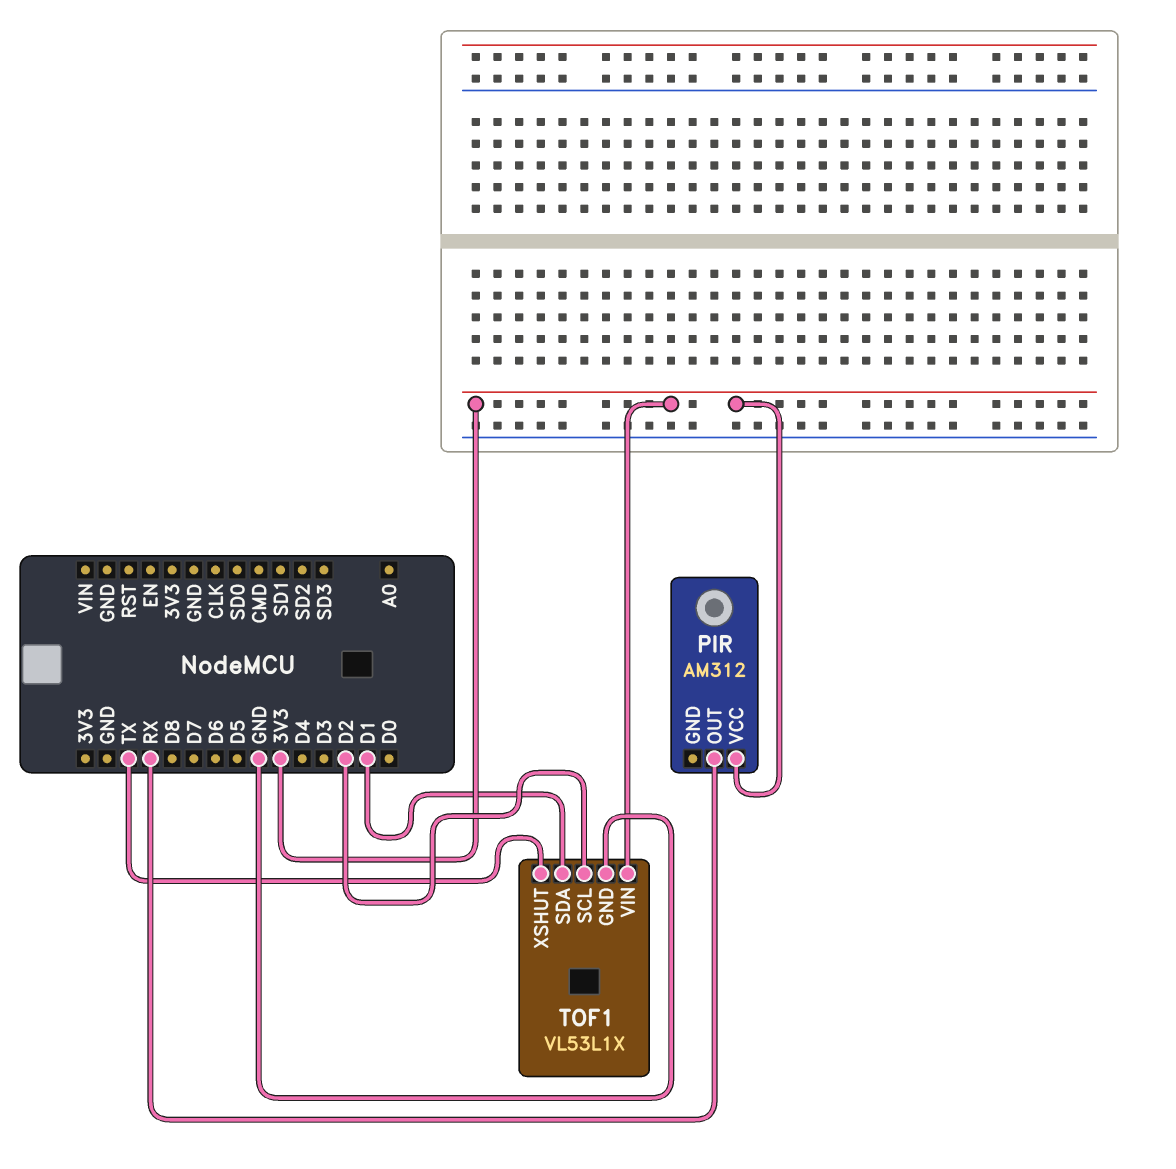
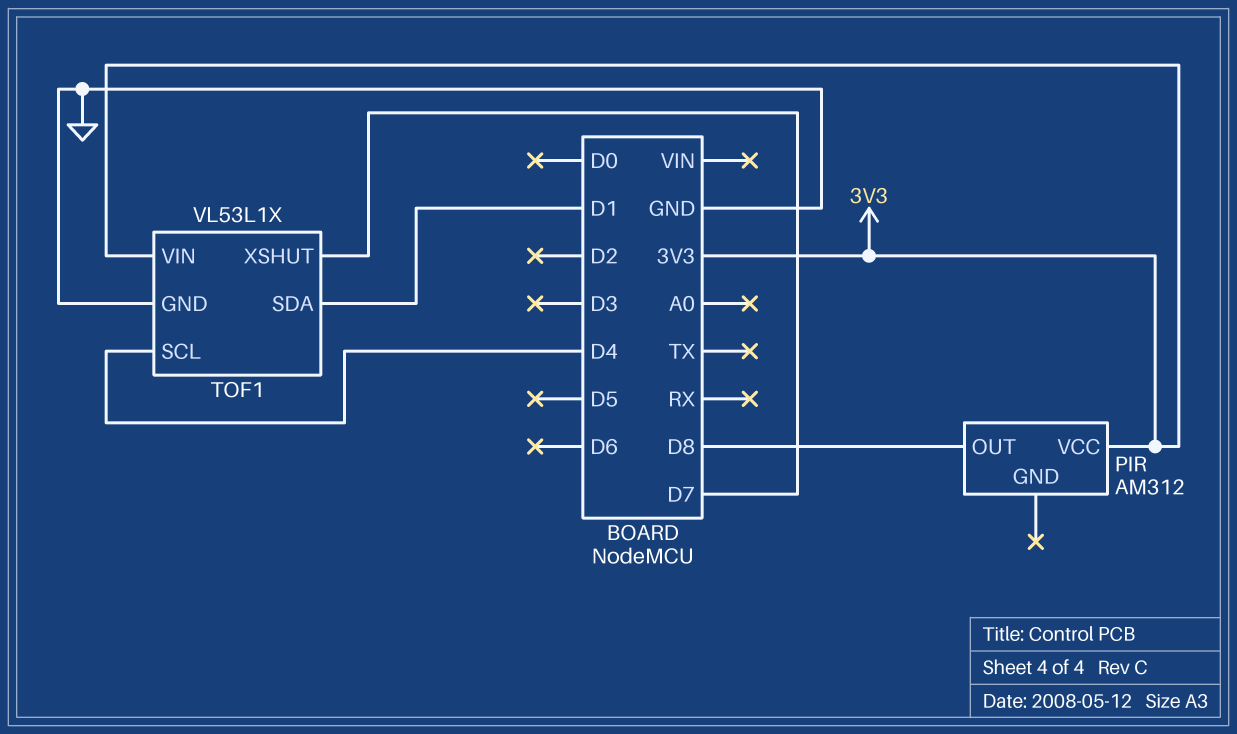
PIR pin OUT: RX -> D8
TOF1 pin SCL: D2 -> D4
TOF1 pin XSHUT: TX -> D7

